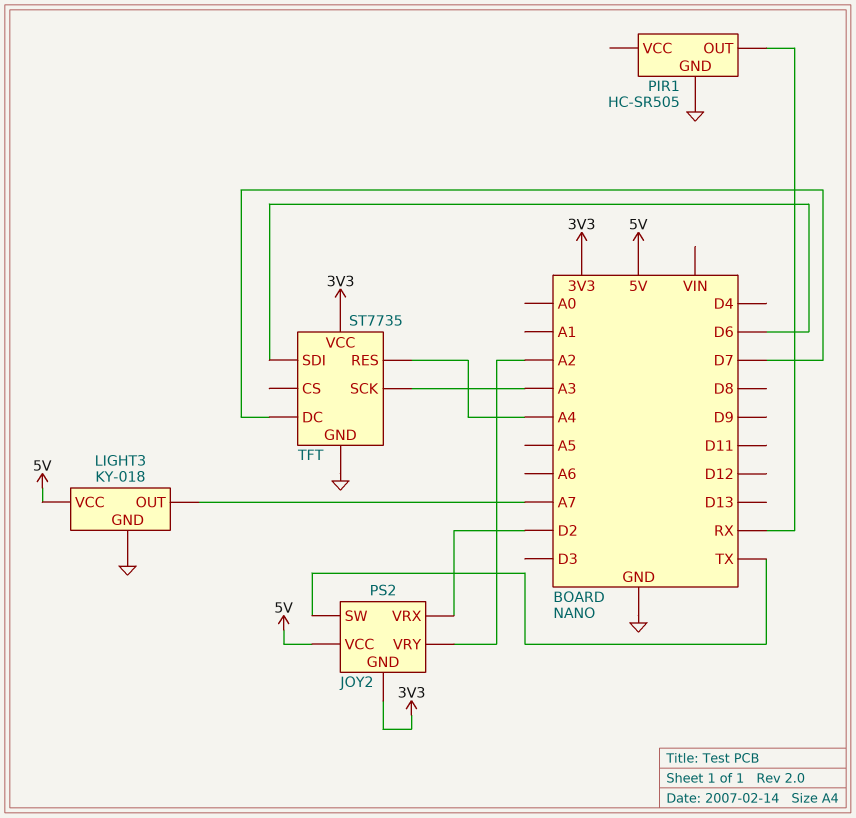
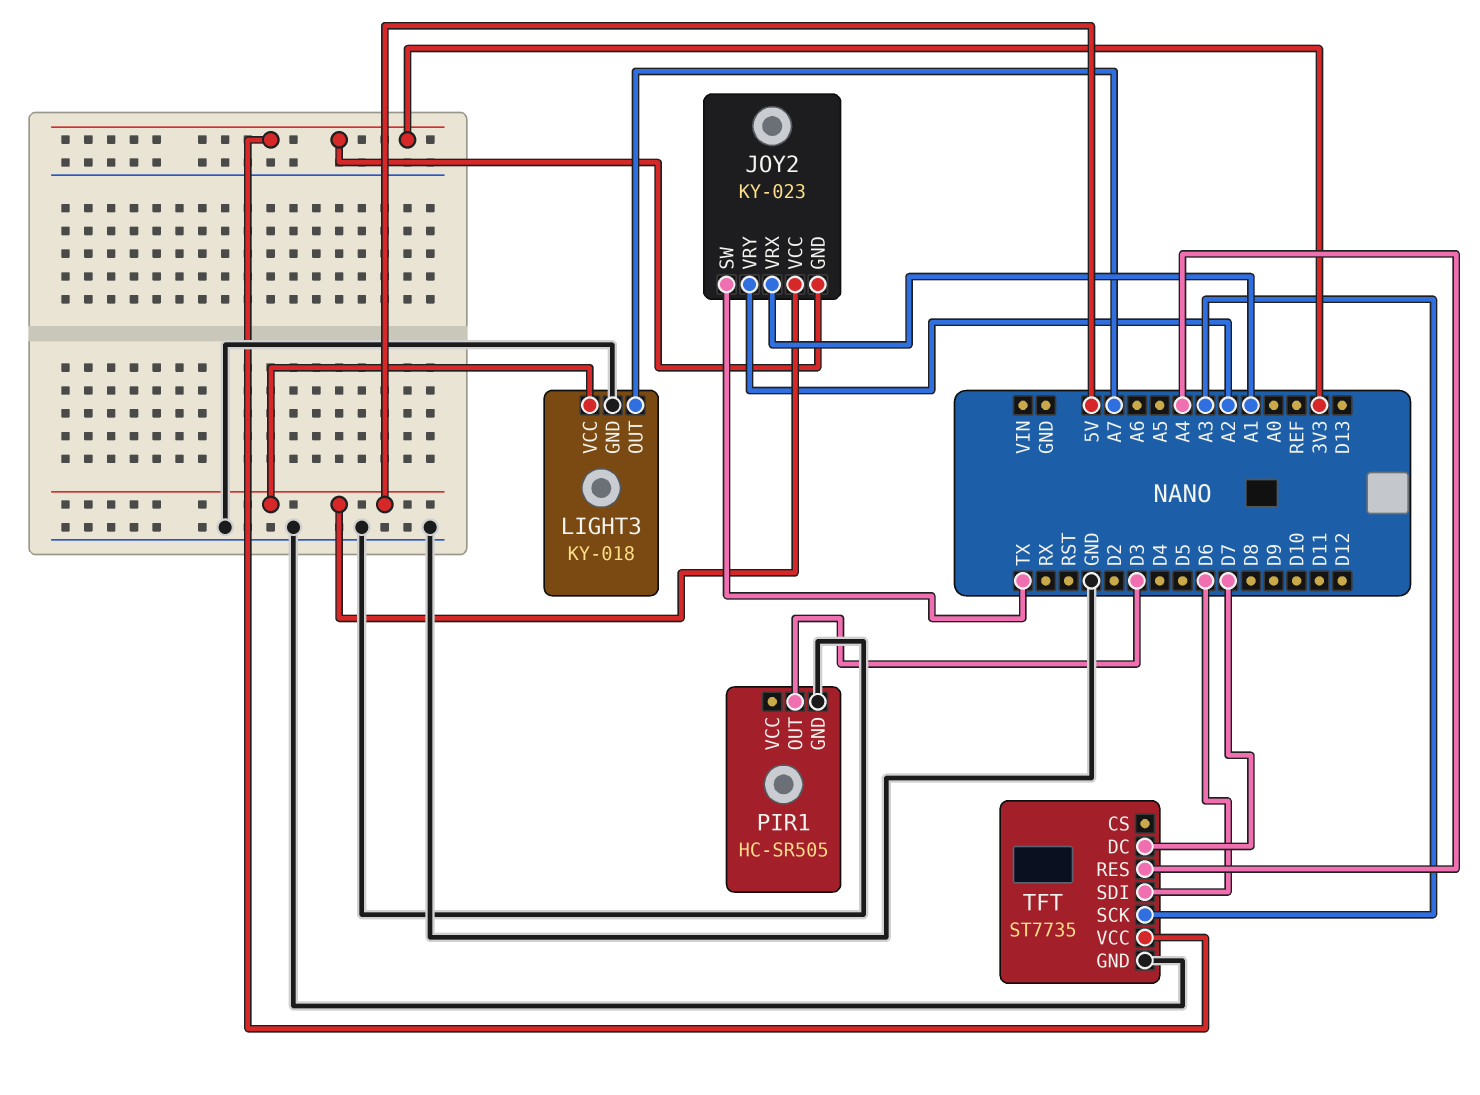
JOY2: PS2 -> KY-023
JOY2 pin VRX: D2 -> A1
PIR1 pin OUT: RX -> D3

